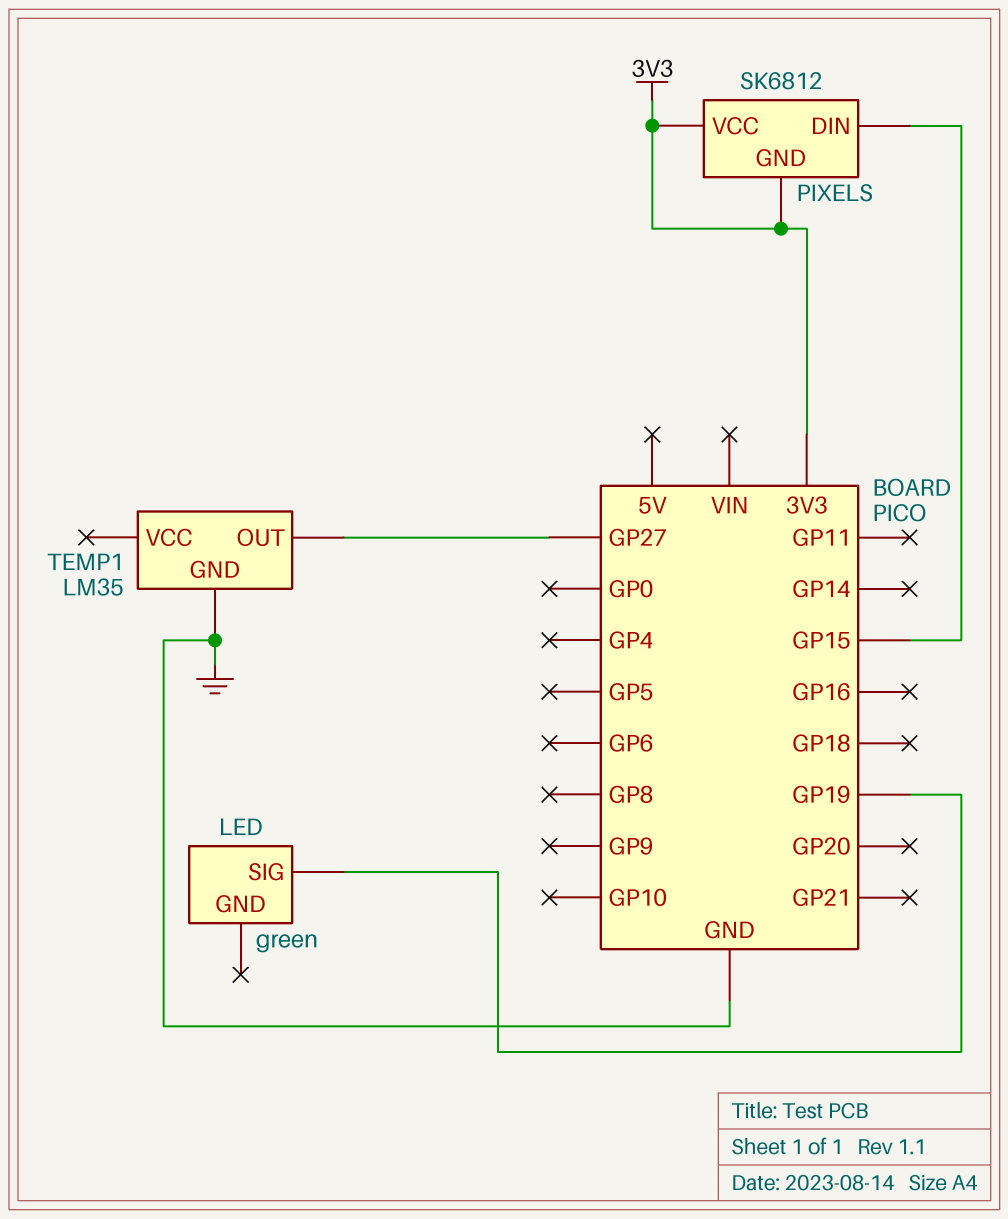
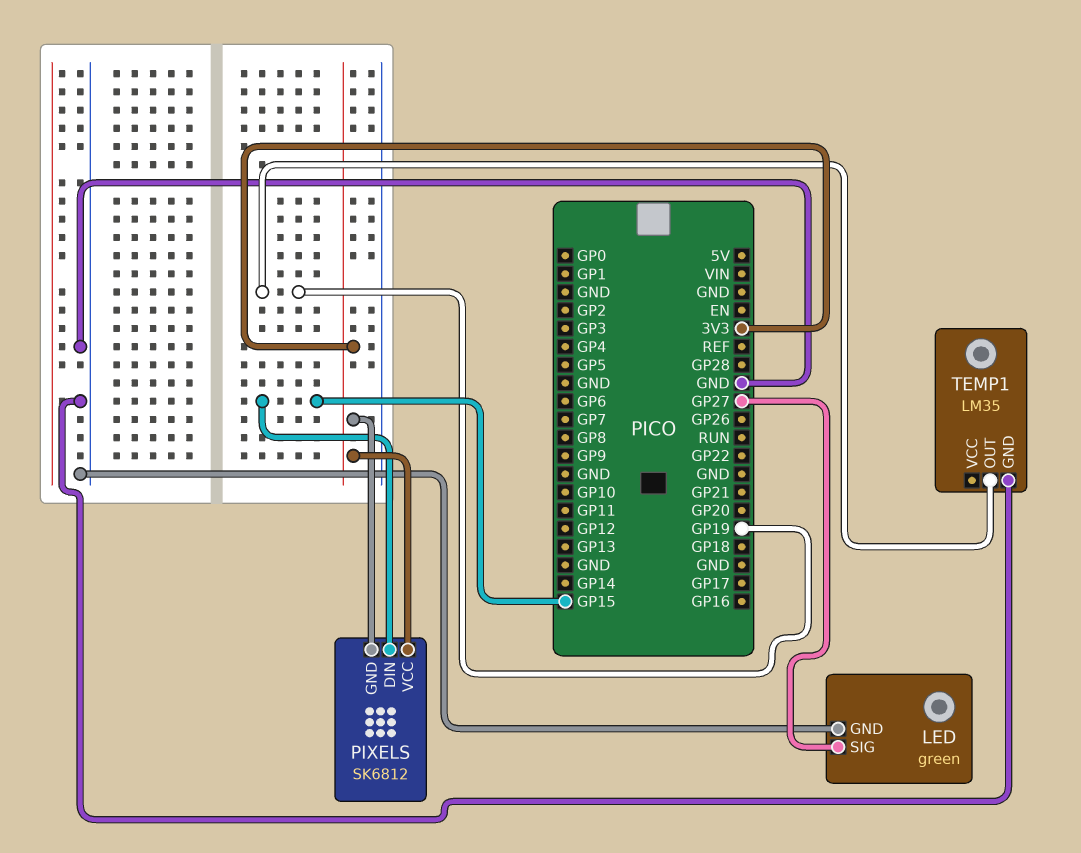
LED pin GND: none -> GND
LED pin SIG: GP19 -> GP27
TEMP1 pin OUT: GP27 -> GP19

